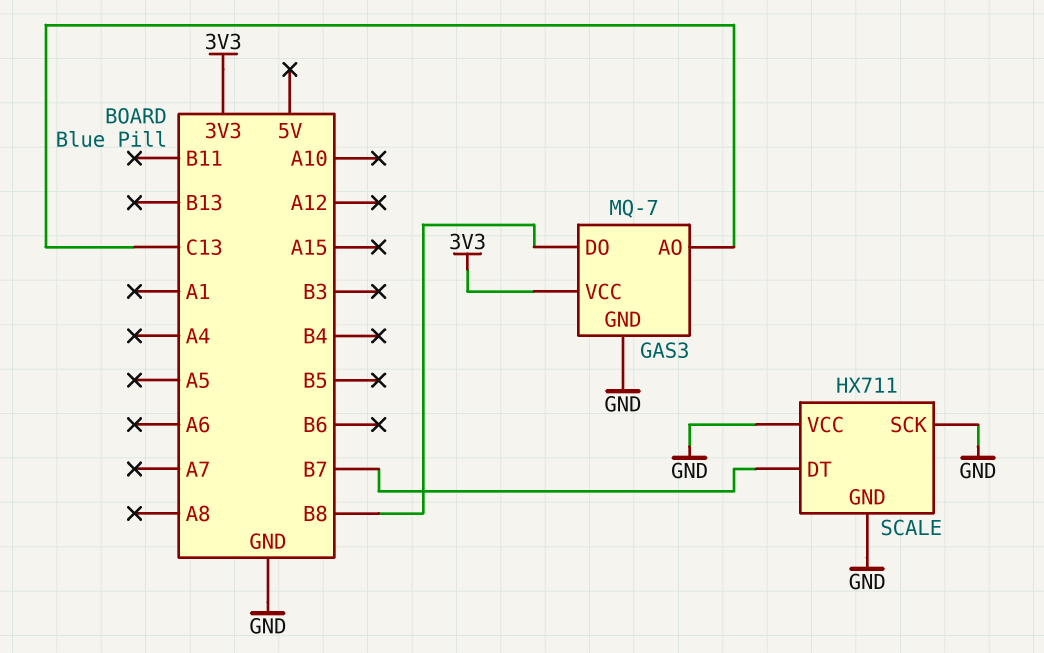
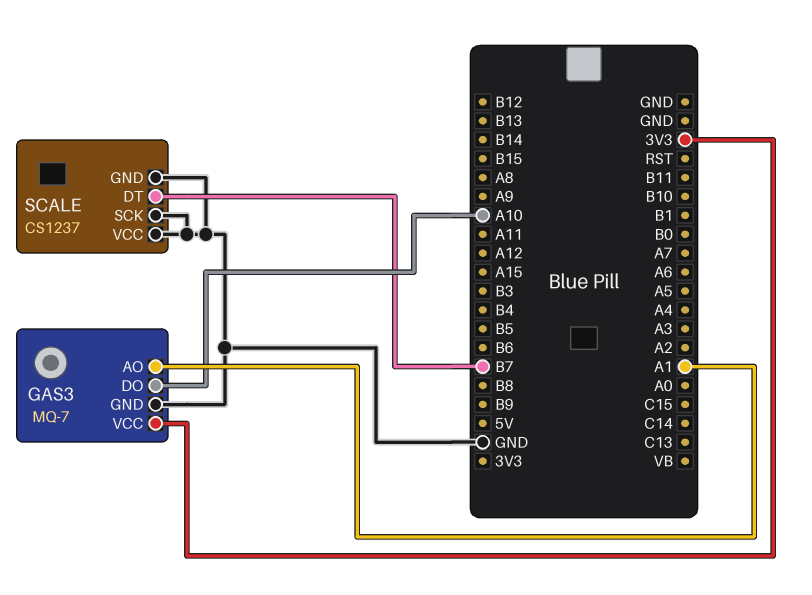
GAS3 pin AO: C13 -> A1
GAS3 pin DO: B8 -> A10
SCALE: HX711 -> CS1237

